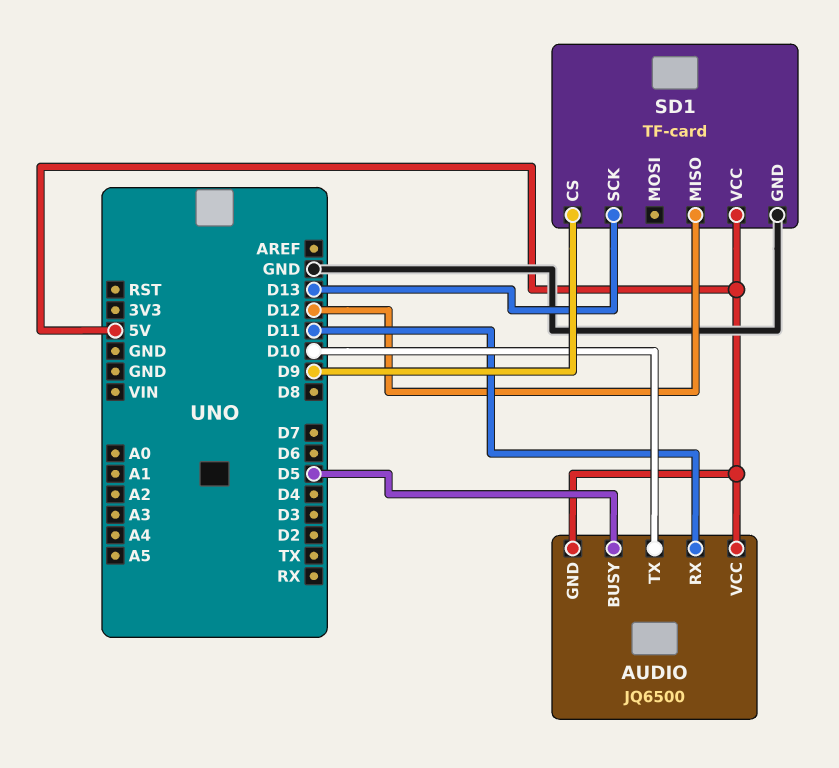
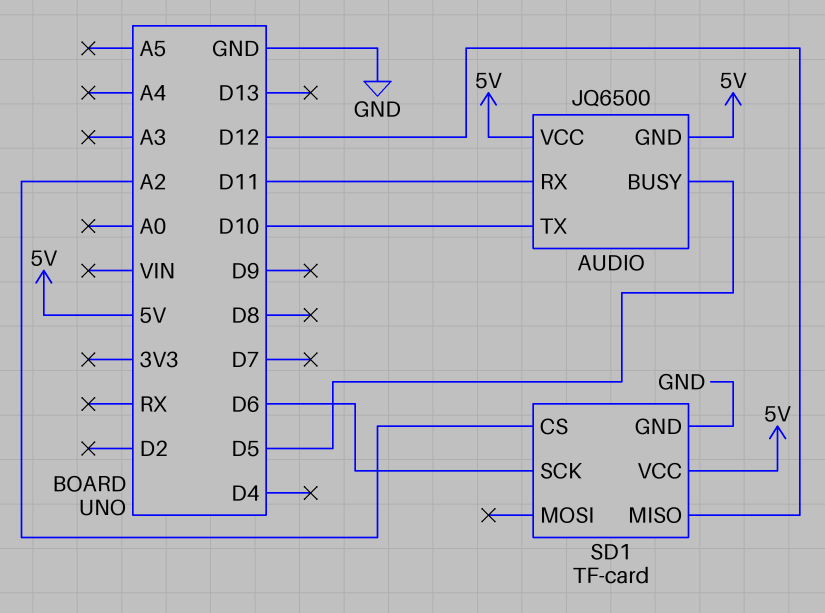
SD1 pin CS: D9 -> A2
SD1 pin SCK: D13 -> D6

